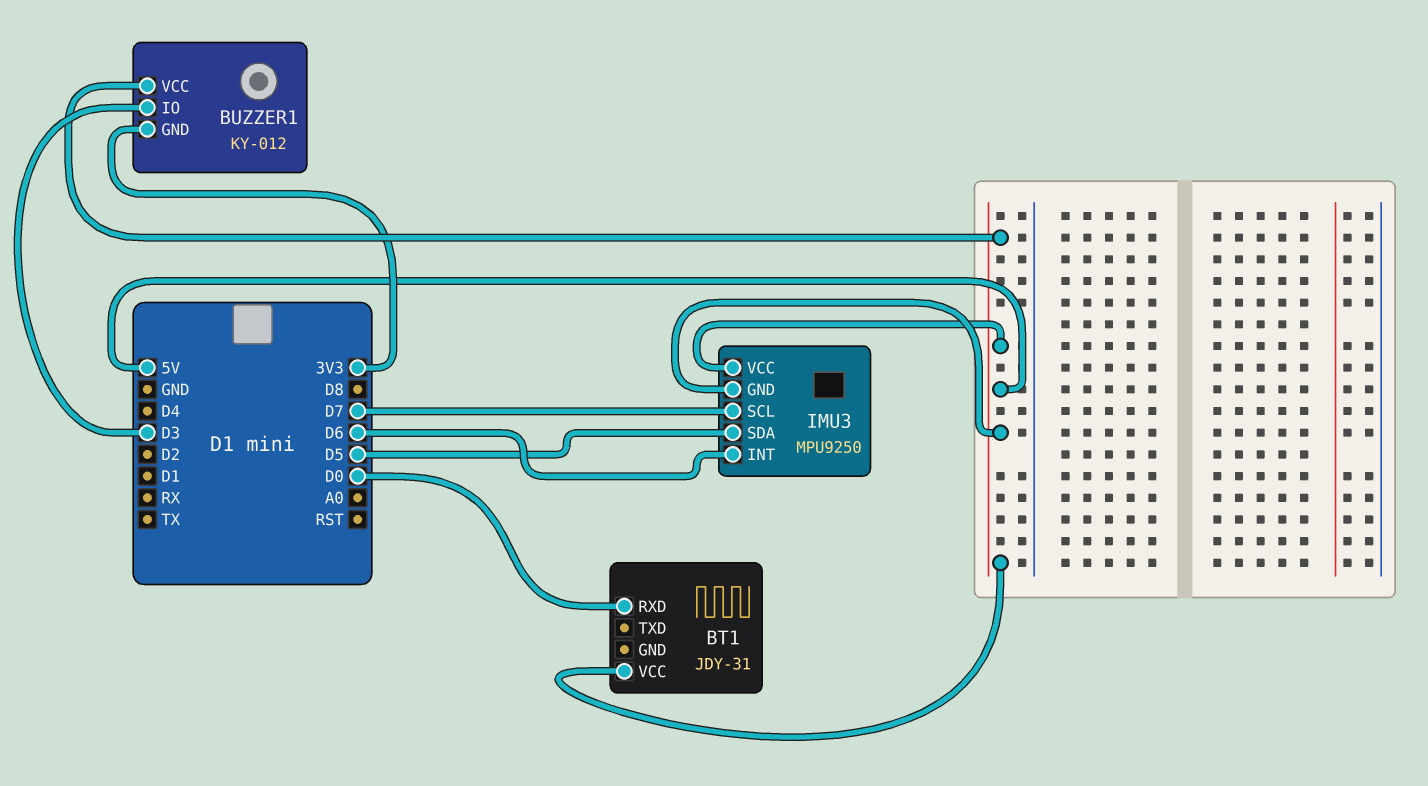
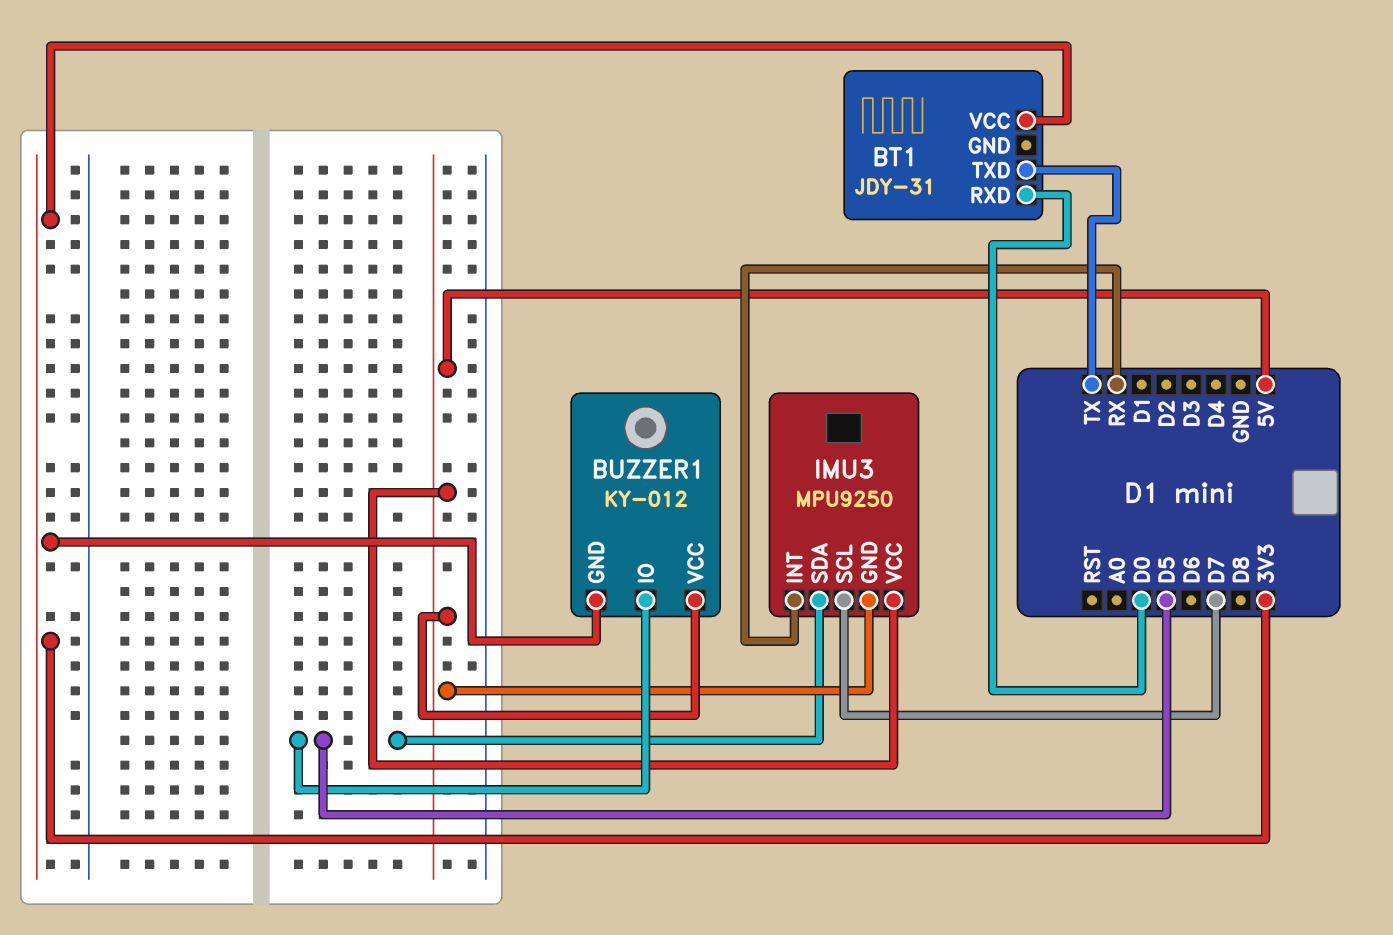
BT1 pin TXD: none -> TX
BT1 pin VCC: 5V -> 3V3
BUZZER1 pin IO: D3 -> D5
IMU3 pin INT: D6 -> RX

